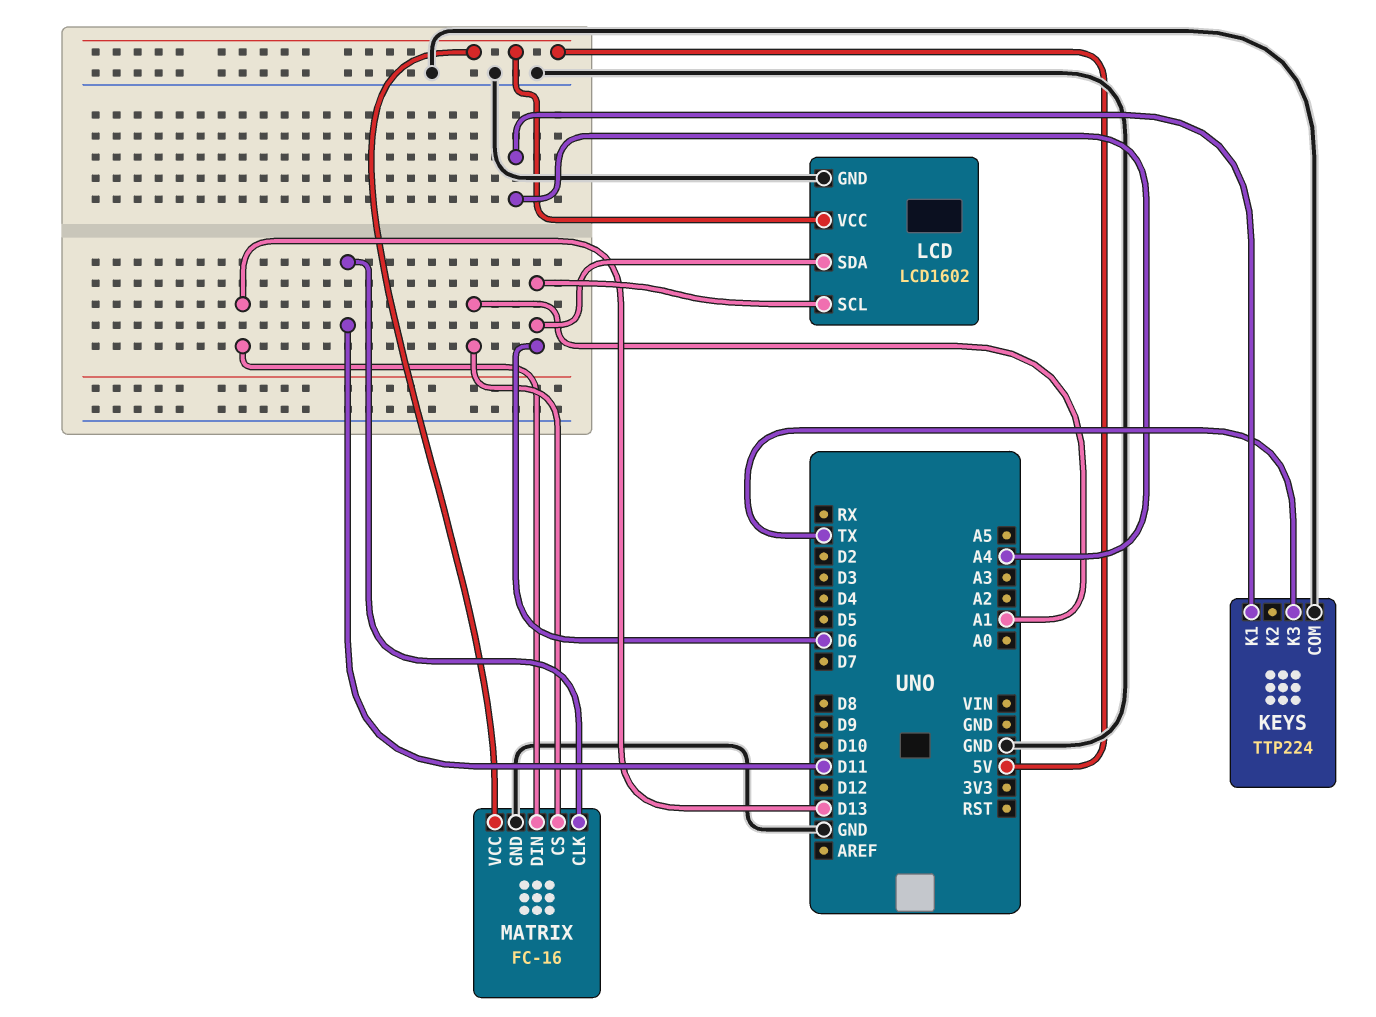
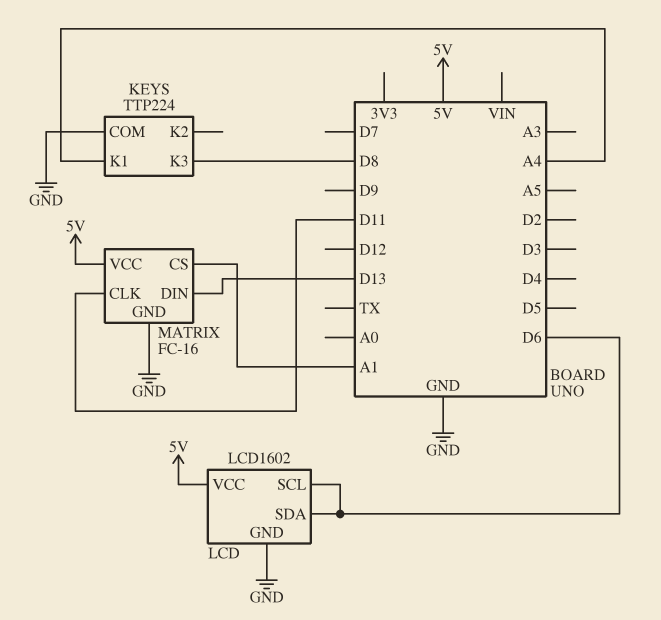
KEYS pin K3: TX -> D8

